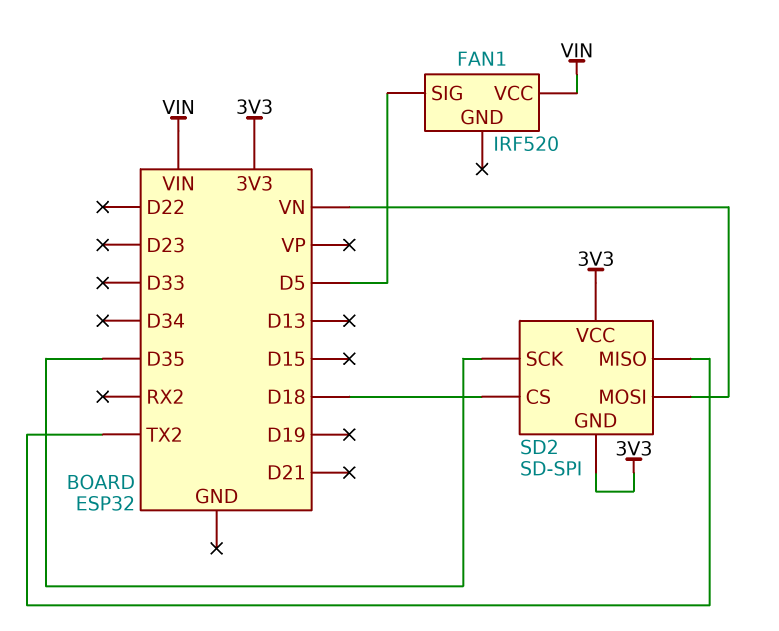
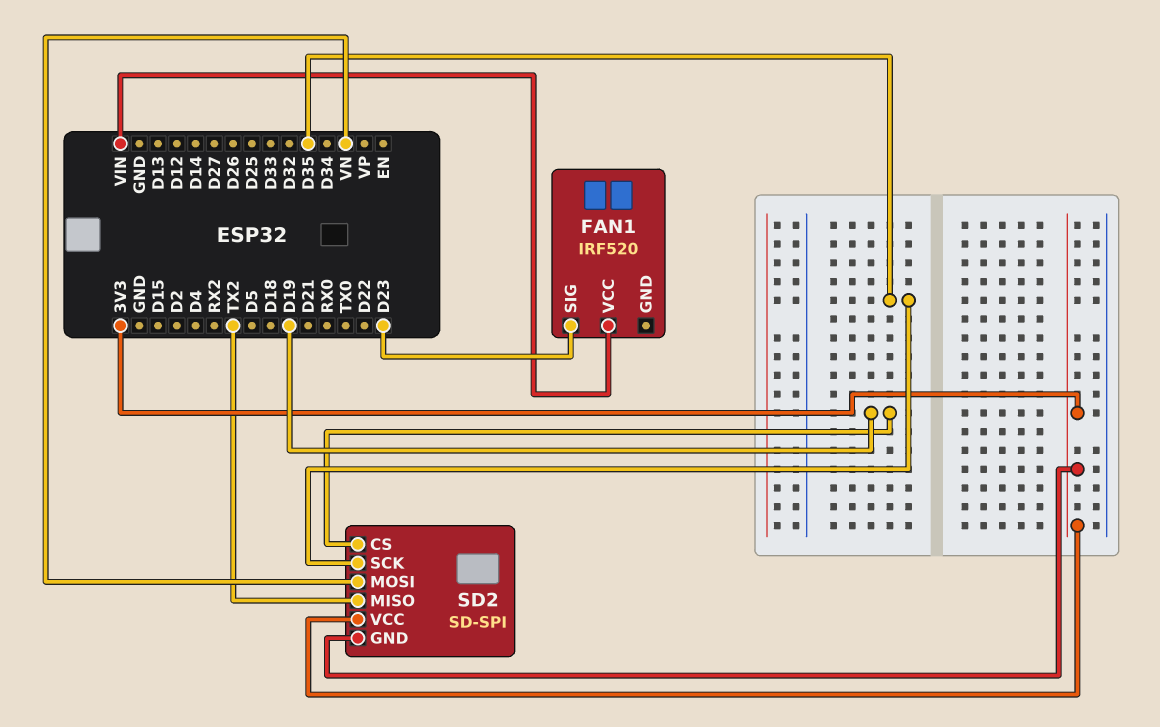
FAN1 pin SIG: D5 -> D23
SD2 pin CS: D18 -> D19

